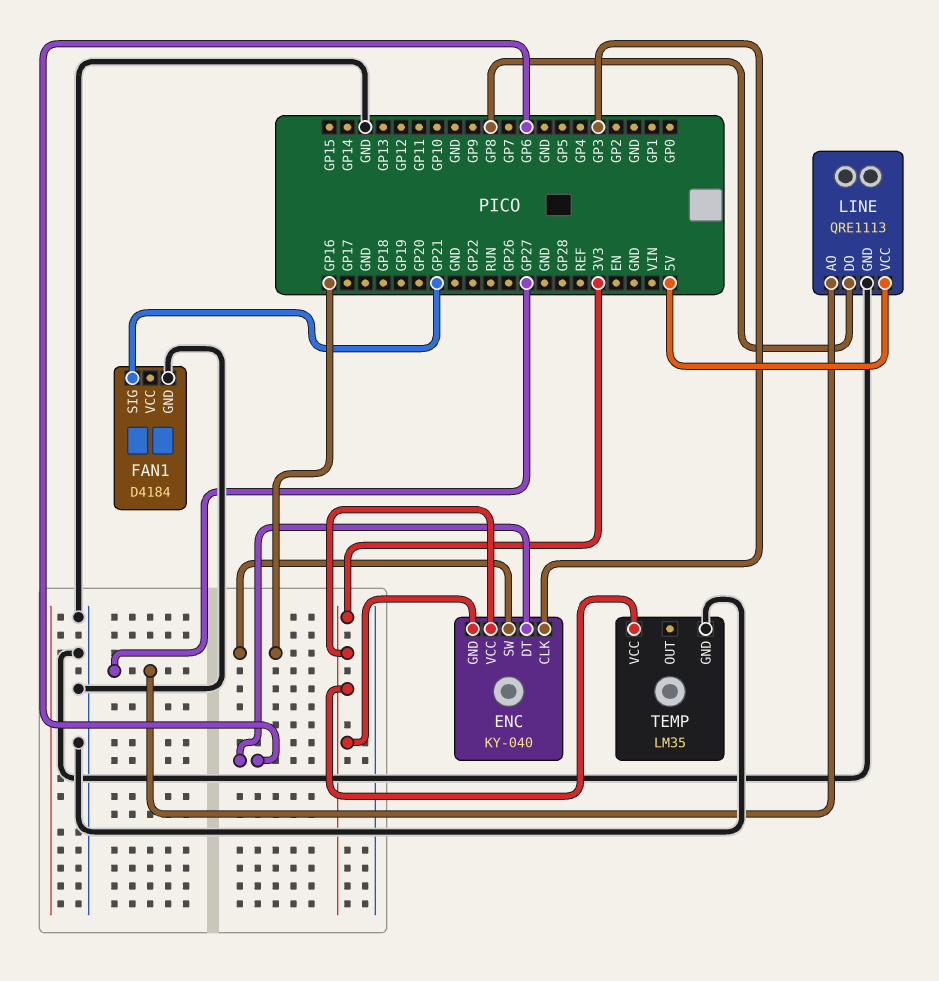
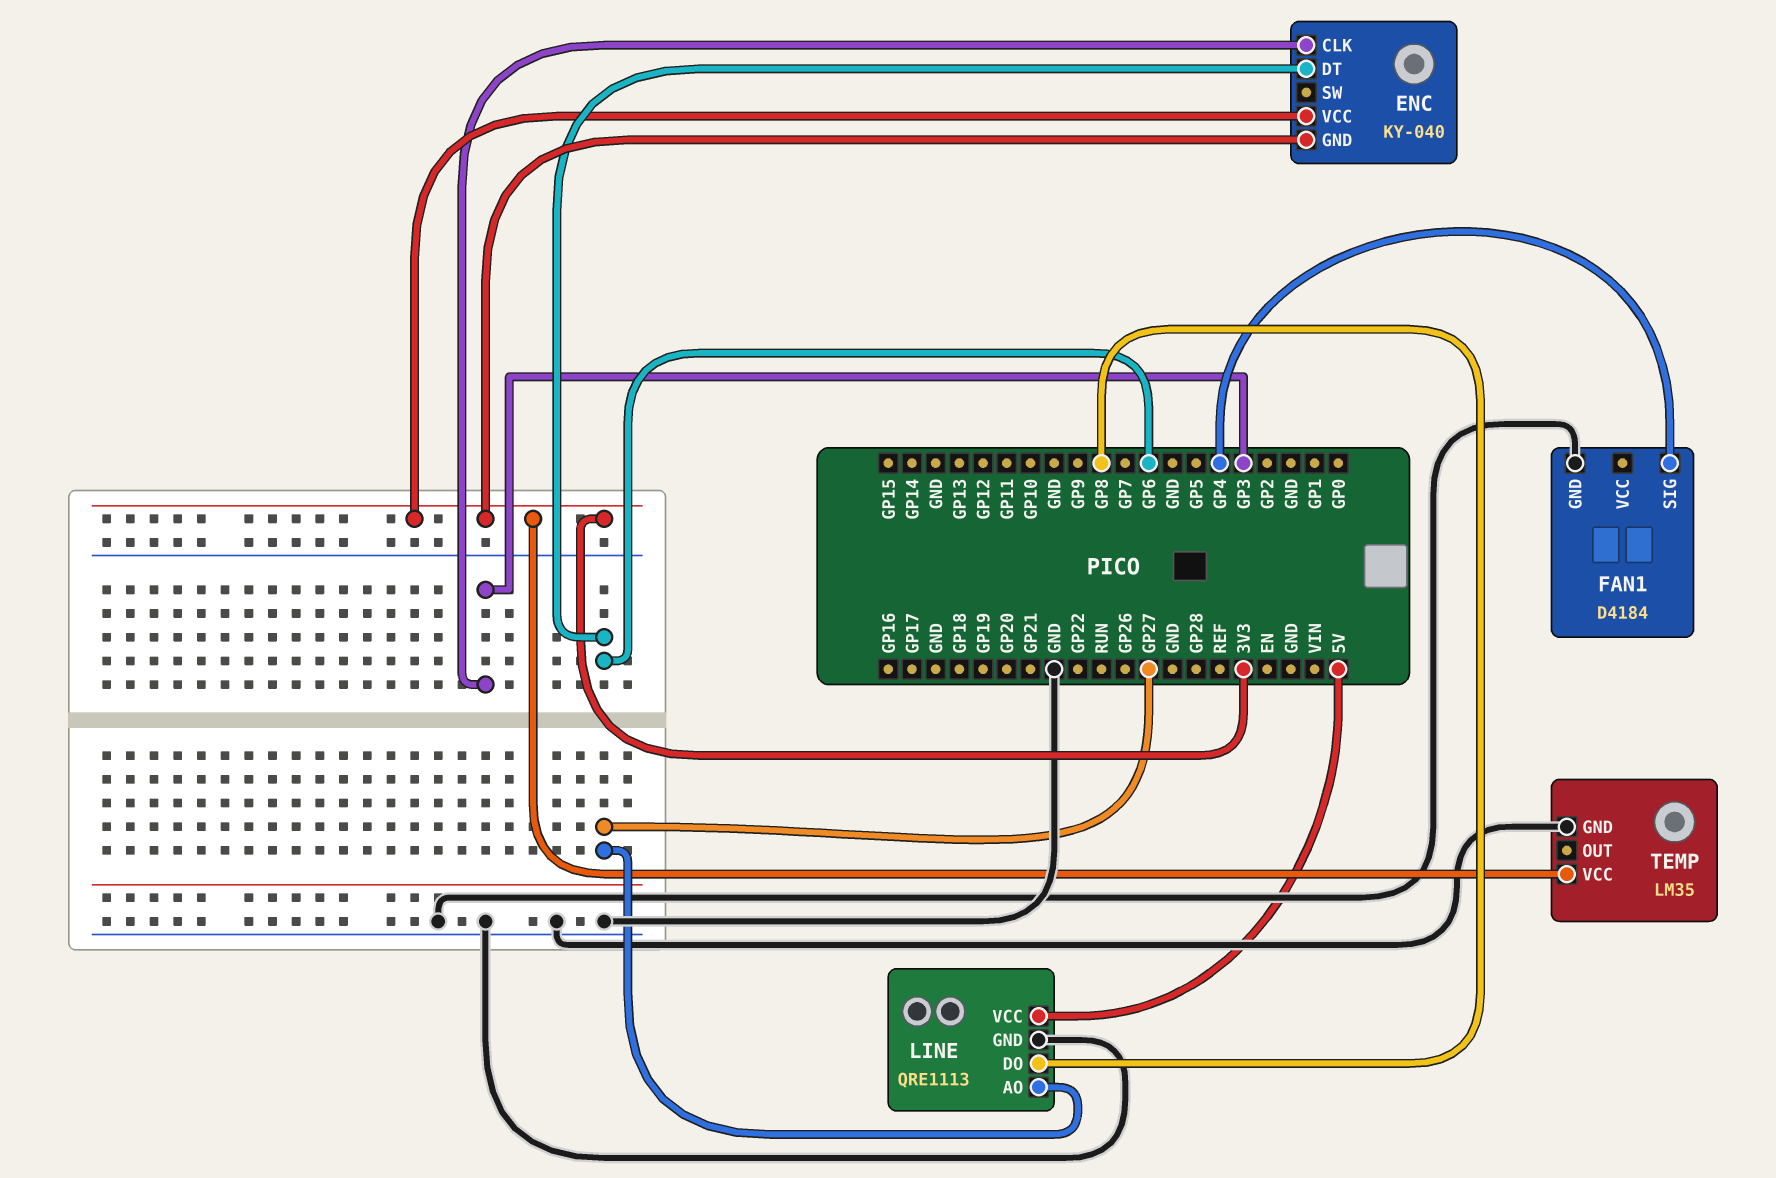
ENC pin SW: GP16 -> none
FAN1 pin SIG: GP21 -> GP4

